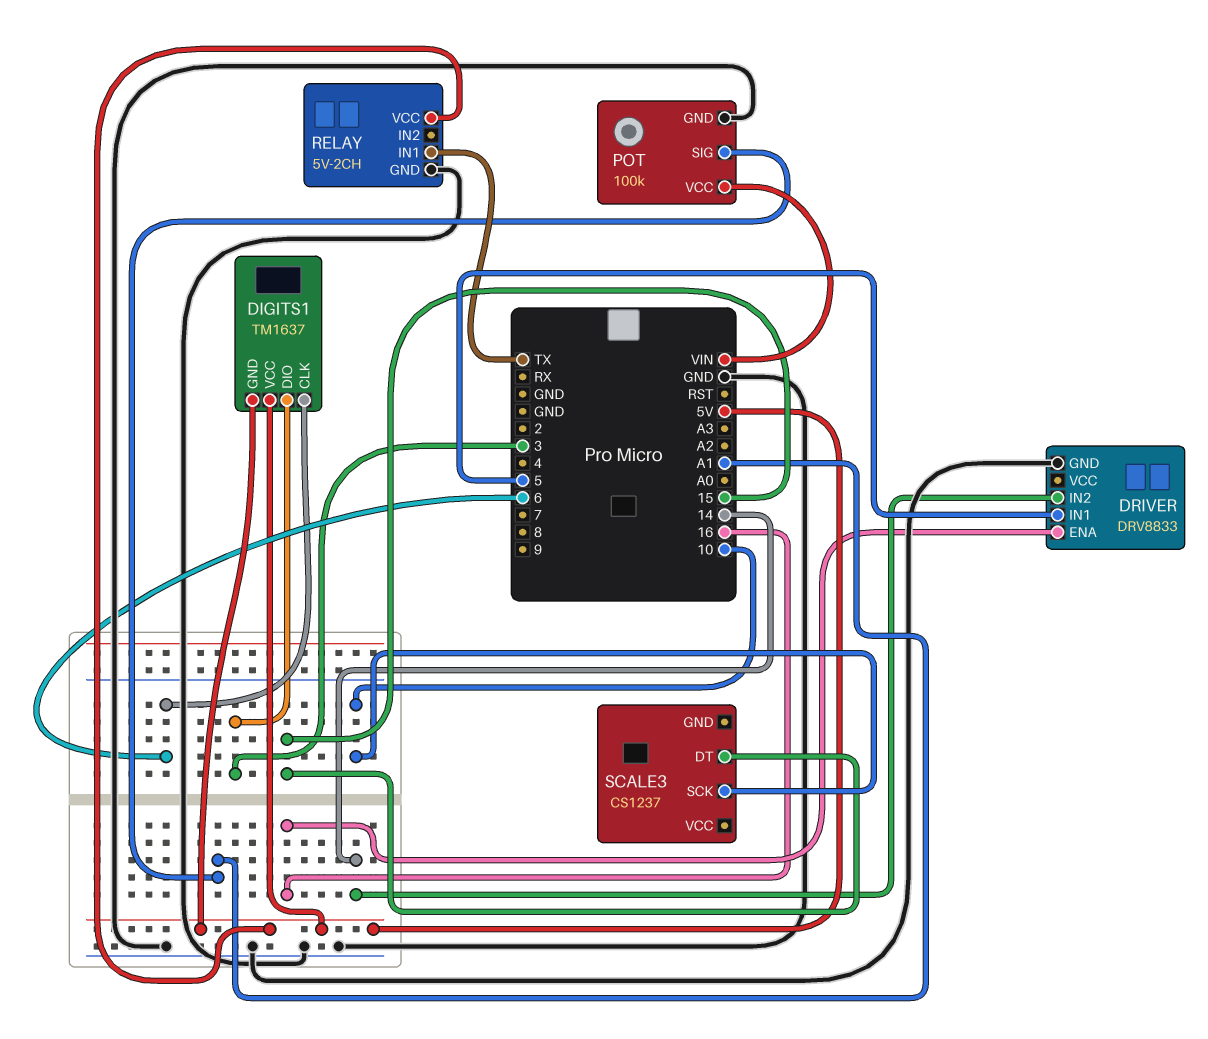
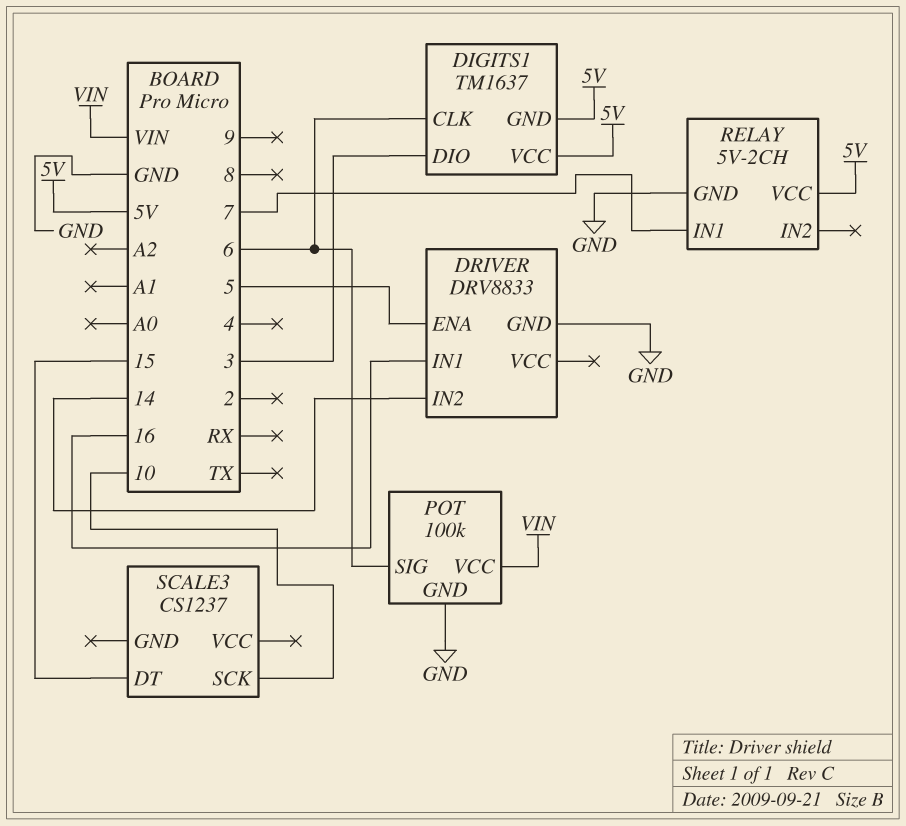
DRIVER pin ENA: 16 -> 5
DRIVER pin IN1: 5 -> 16
POT pin SIG: A1 -> 6
RELAY pin IN1: TX -> 7

